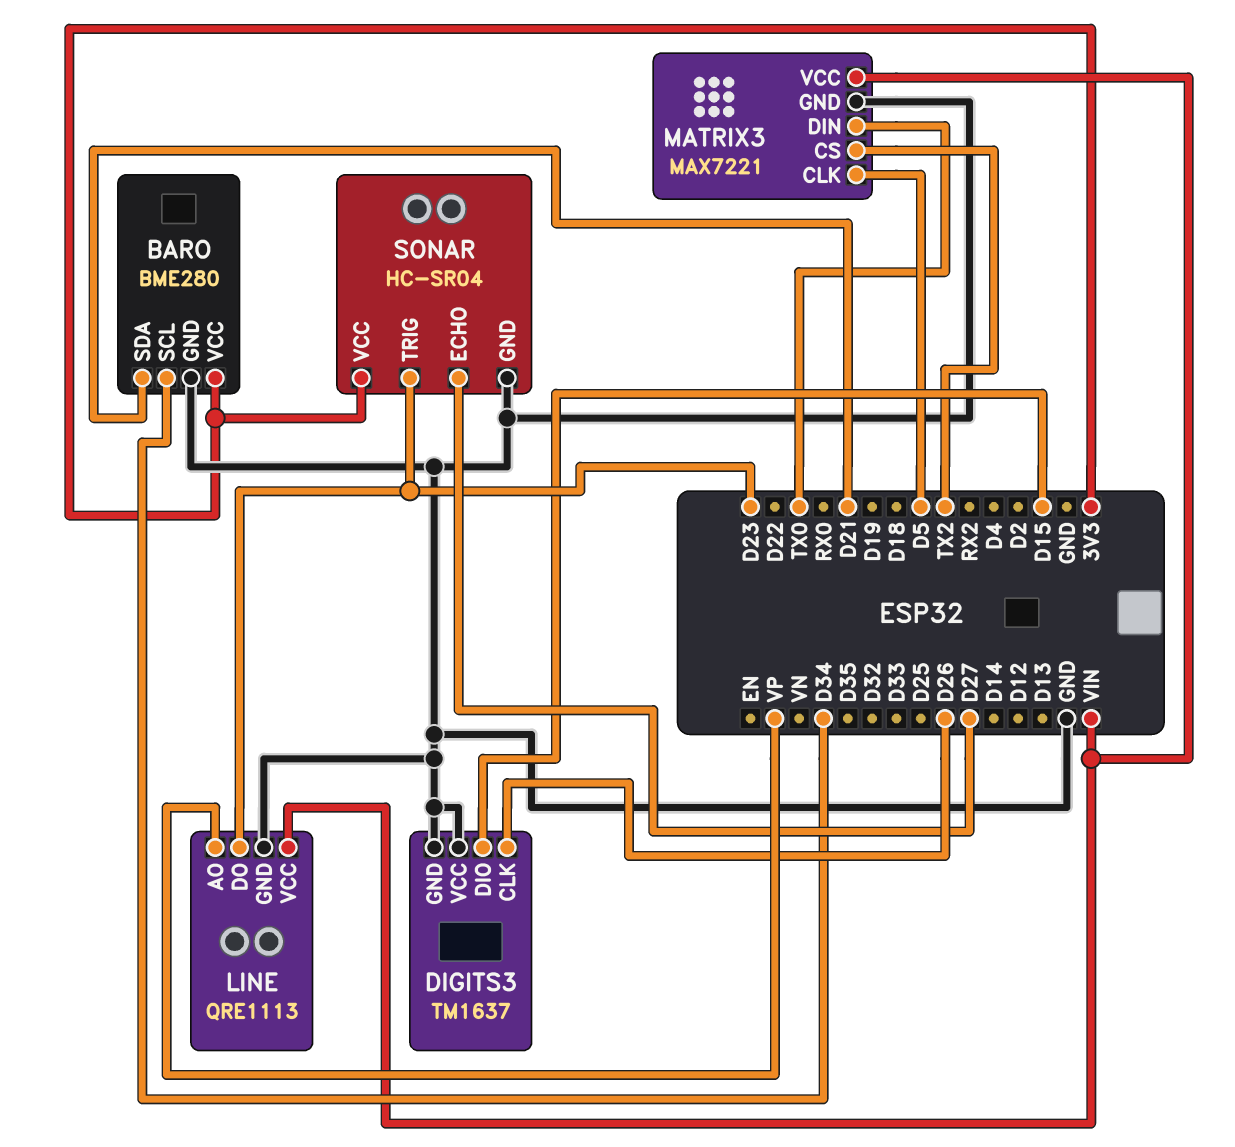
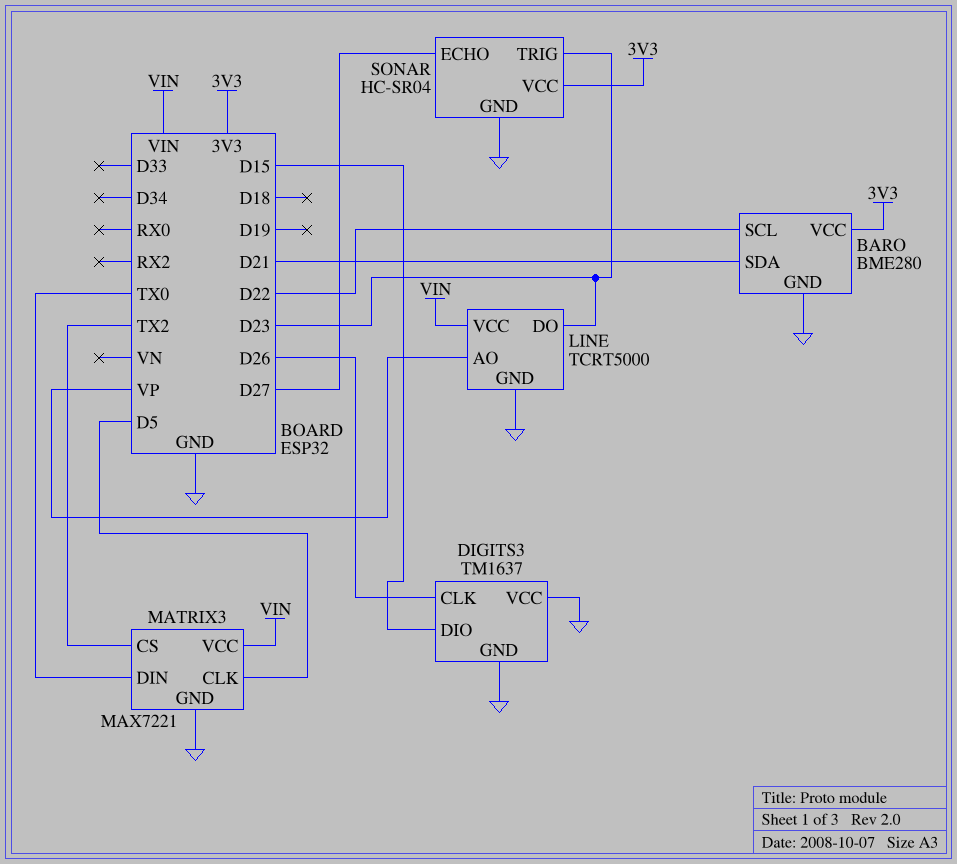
BARO pin SCL: D34 -> D22
LINE: QRE1113 -> TCRT5000

